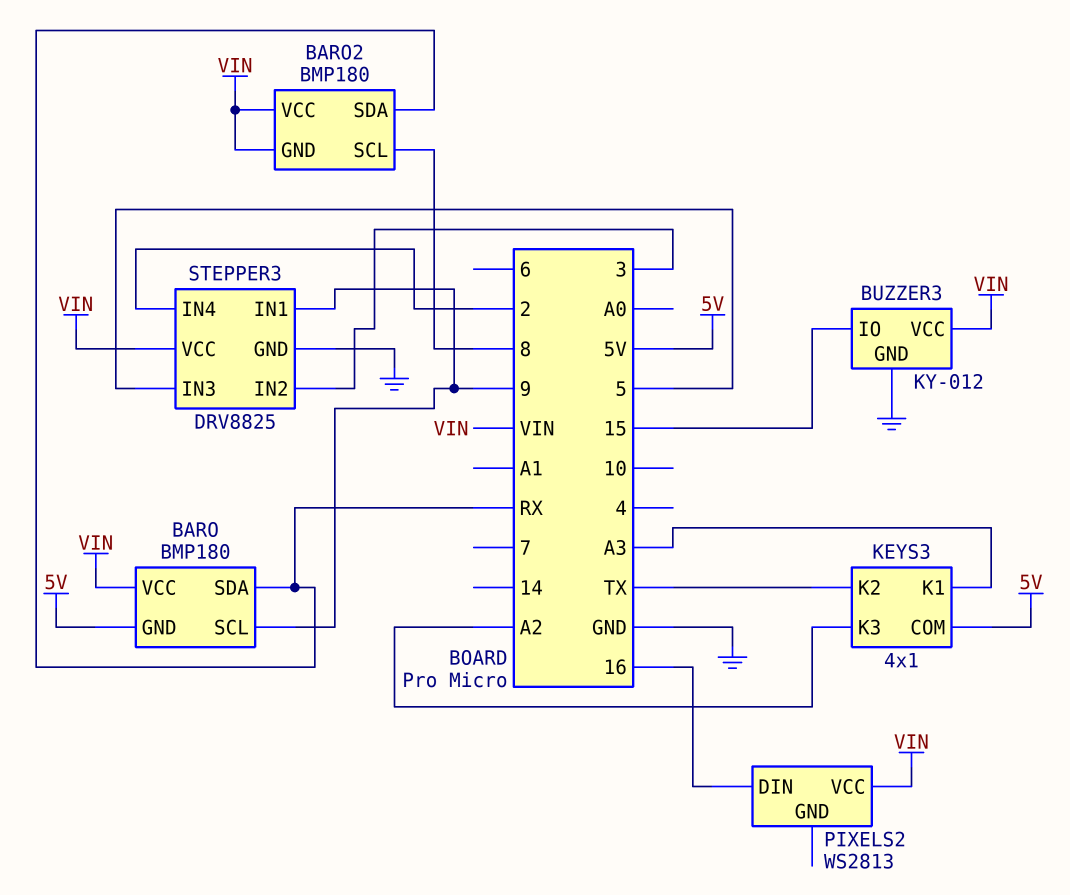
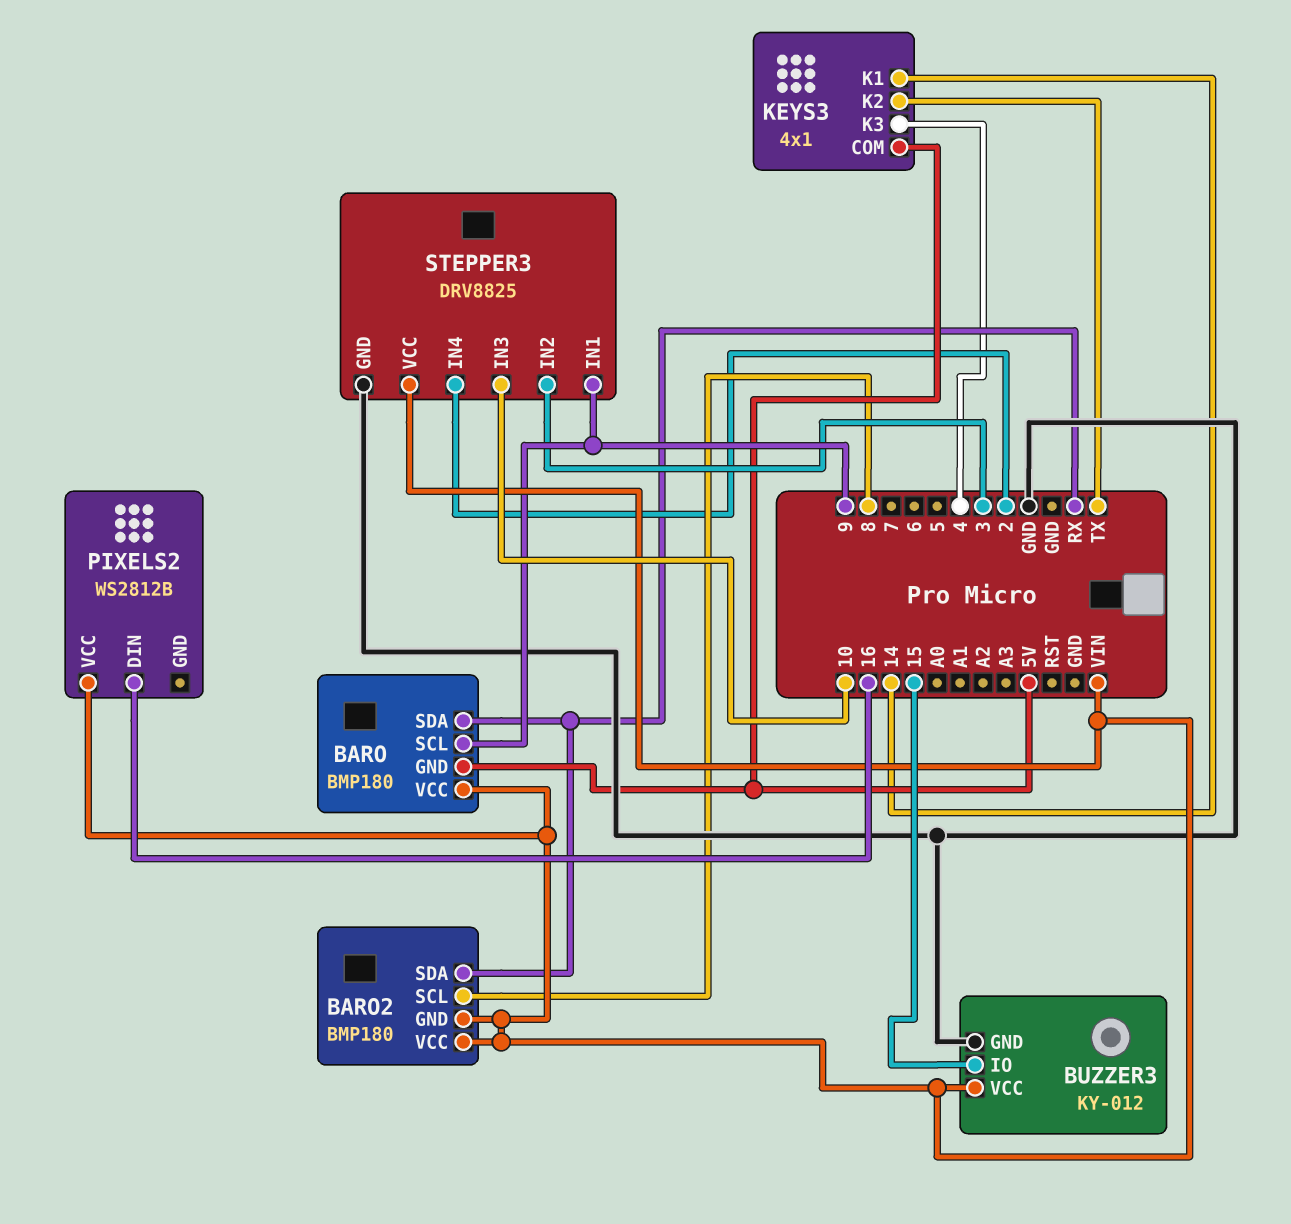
KEYS3 pin K1: A3 -> 14
KEYS3 pin K3: A2 -> 4
PIXELS2: WS2813 -> WS2812B
STEPPER3 pin IN3: 5 -> 10

